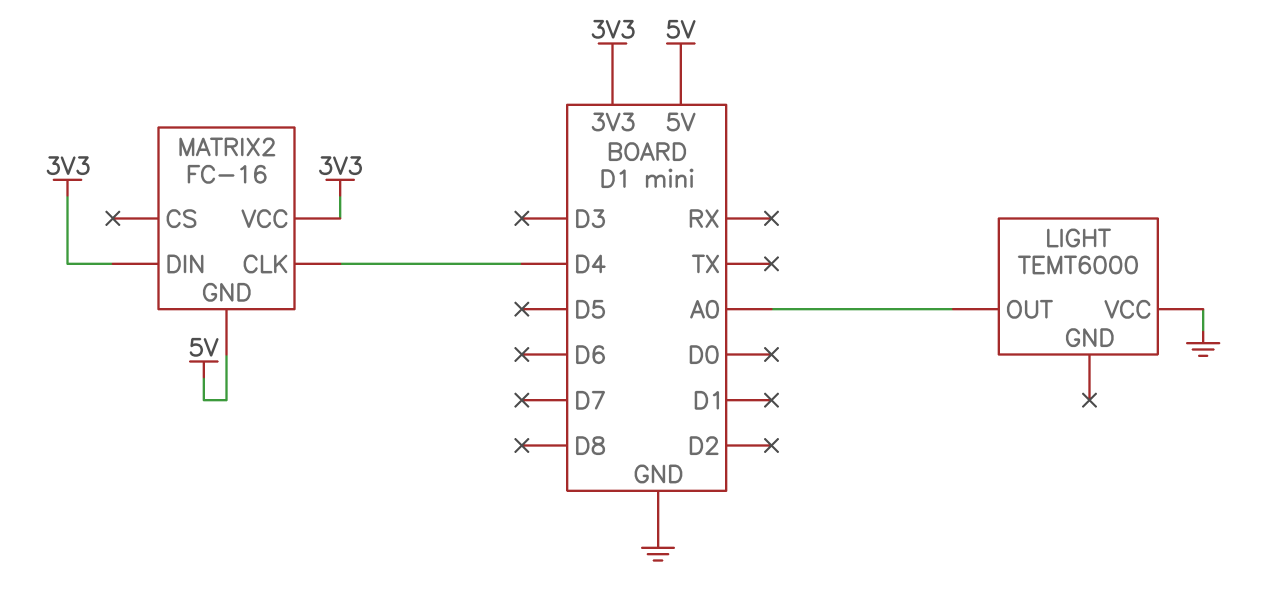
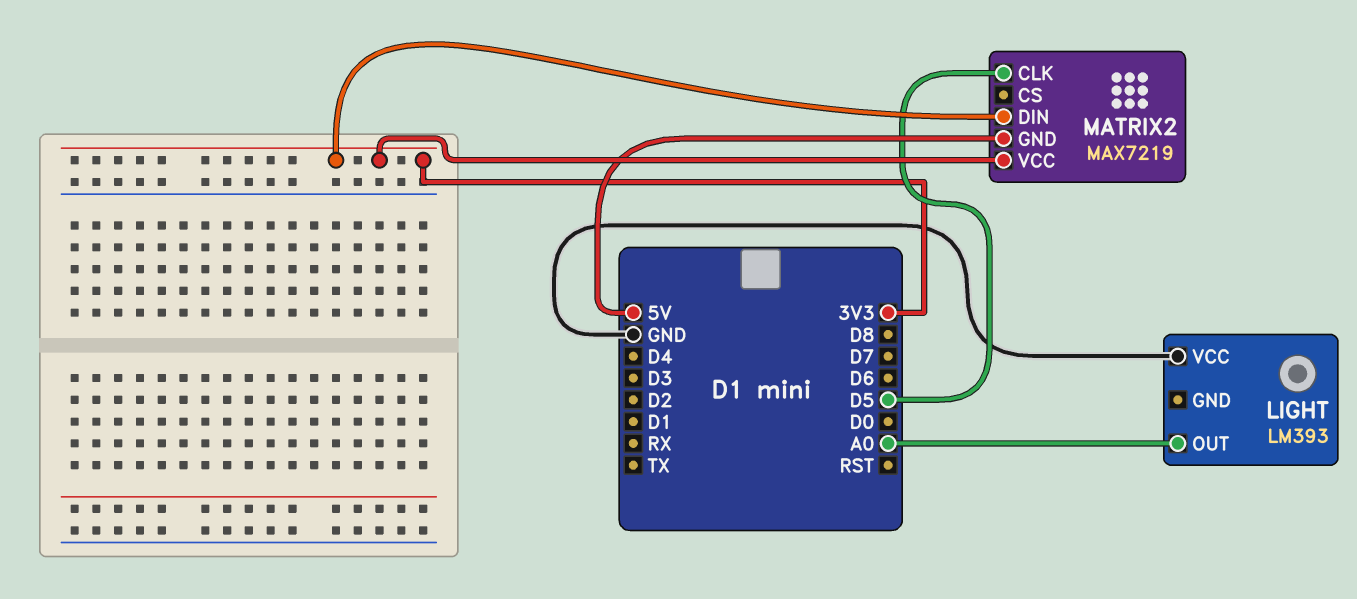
LIGHT: TEMT6000 -> LM393
MATRIX2: FC-16 -> MAX7219
MATRIX2 pin CLK: D4 -> D5

